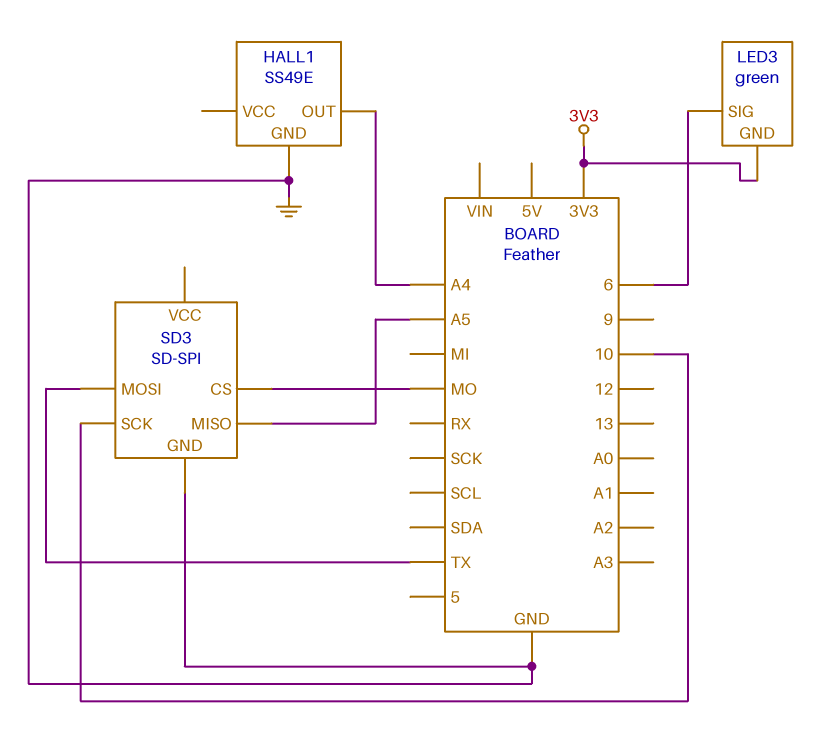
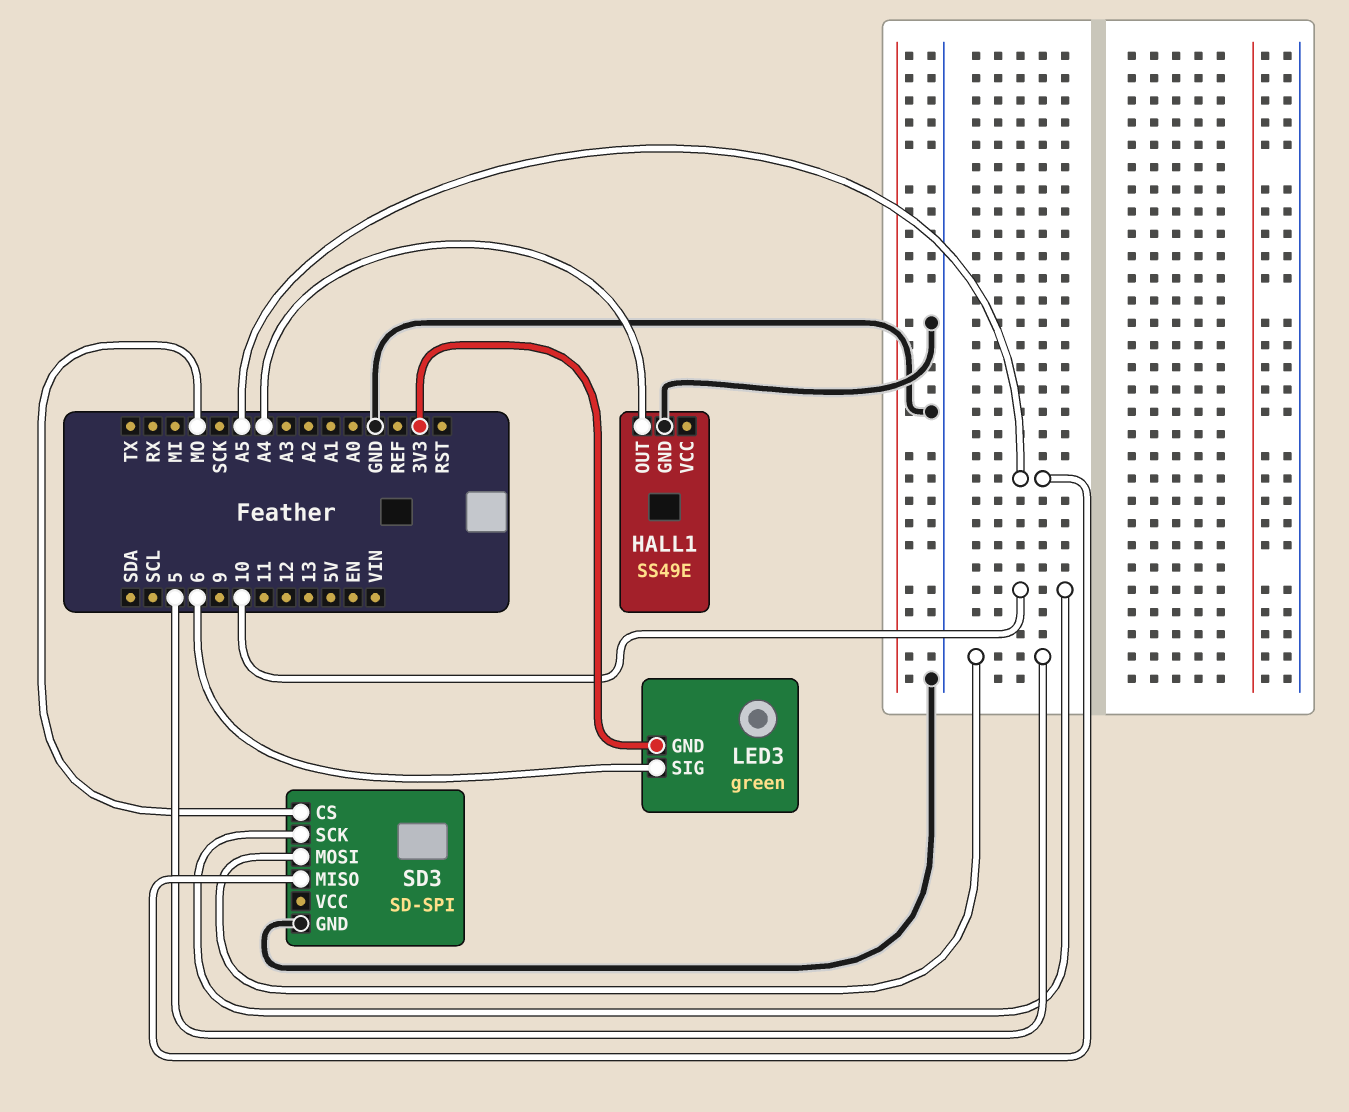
SD3 pin MOSI: TX -> 5

